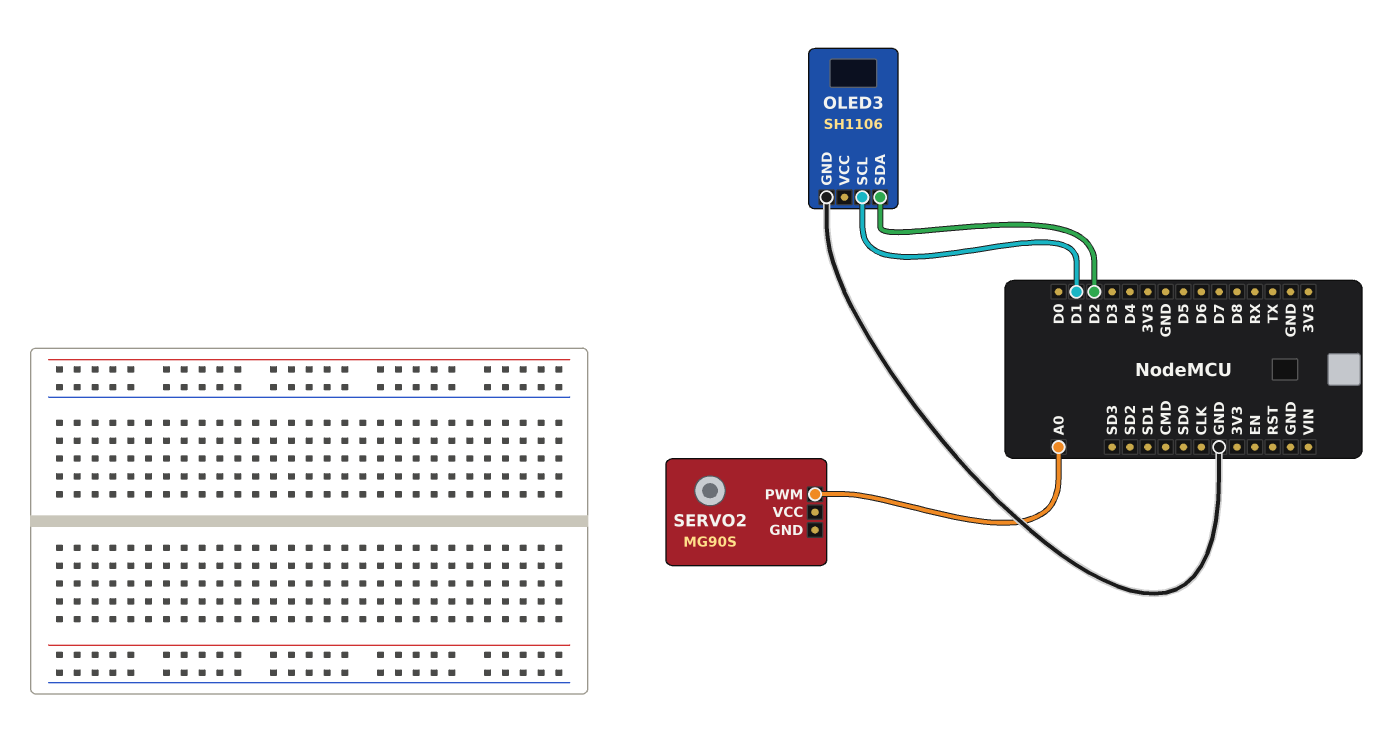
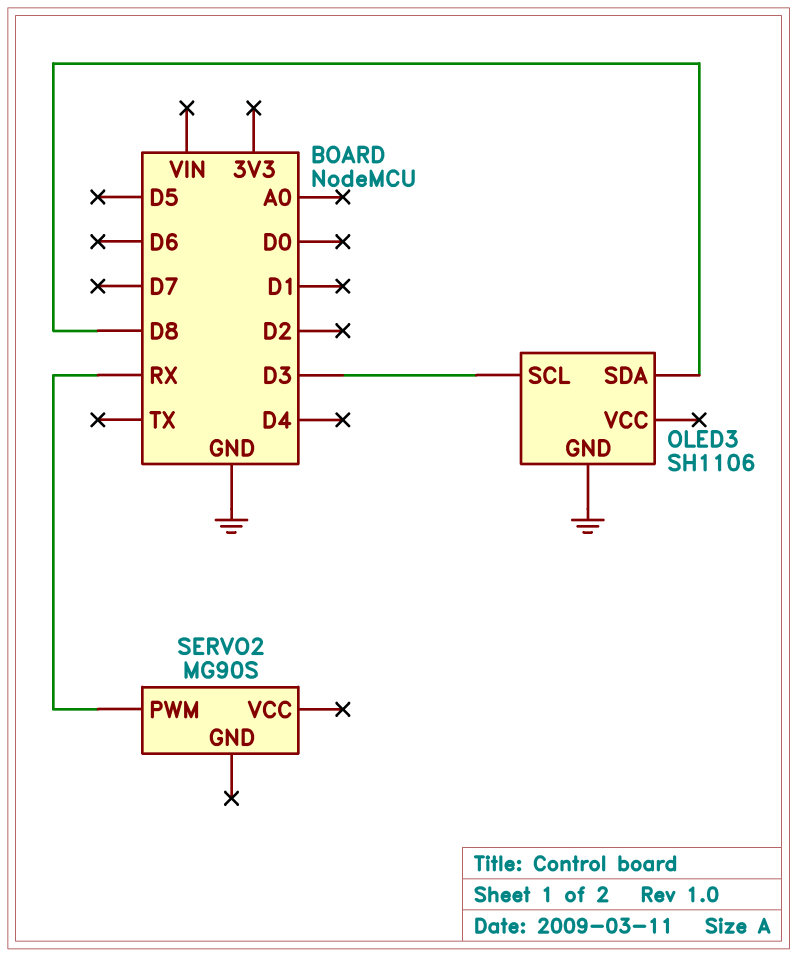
OLED3 pin SCL: D1 -> D3
OLED3 pin SDA: D2 -> D8
SERVO2 pin PWM: A0 -> RX

